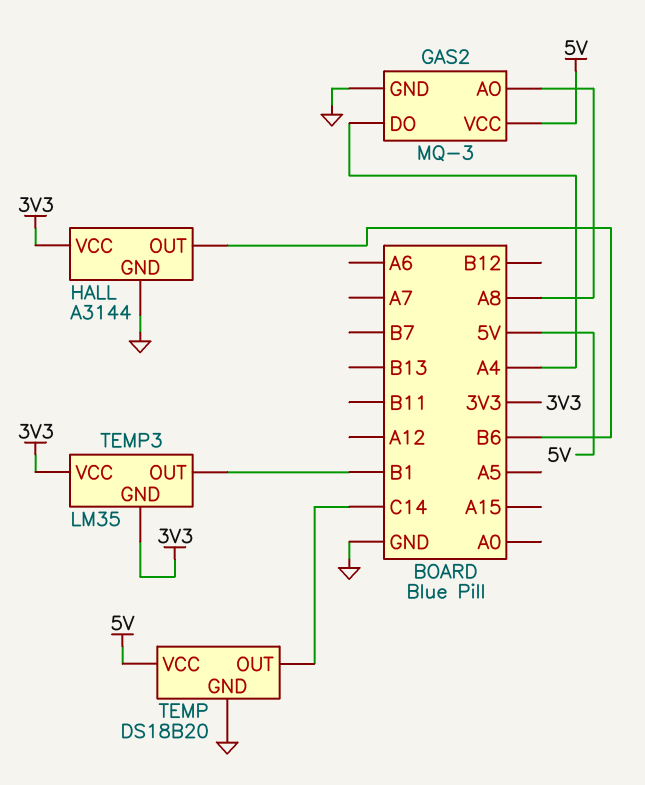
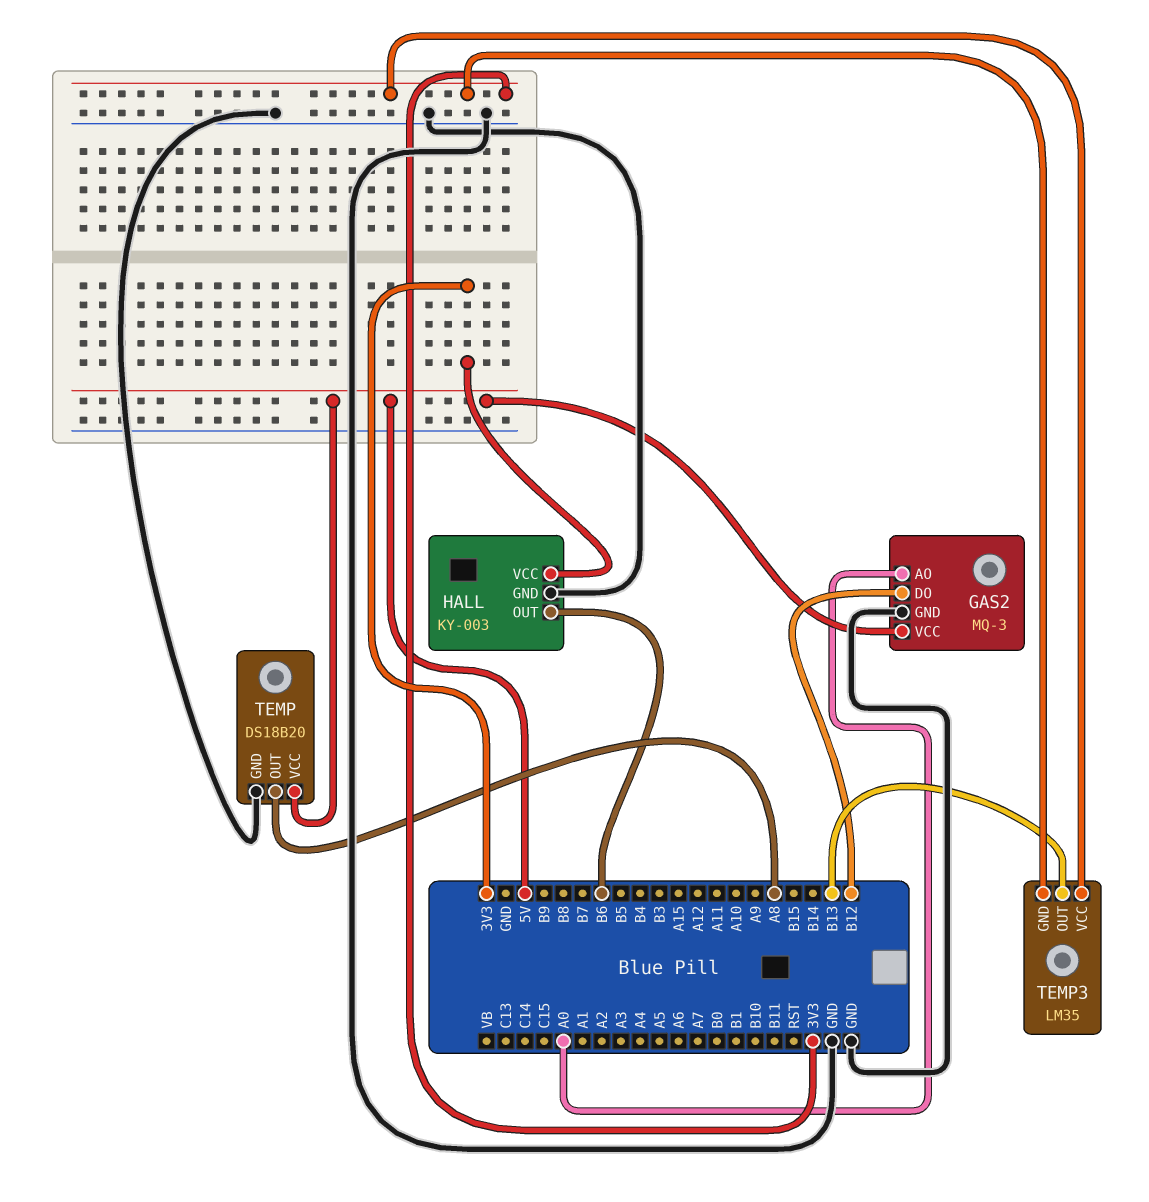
GAS2 pin AO: A8 -> A0
GAS2 pin DO: A4 -> B12
HALL: A3144 -> KY-003
TEMP pin OUT: C14 -> A8
TEMP3 pin OUT: B1 -> B13

